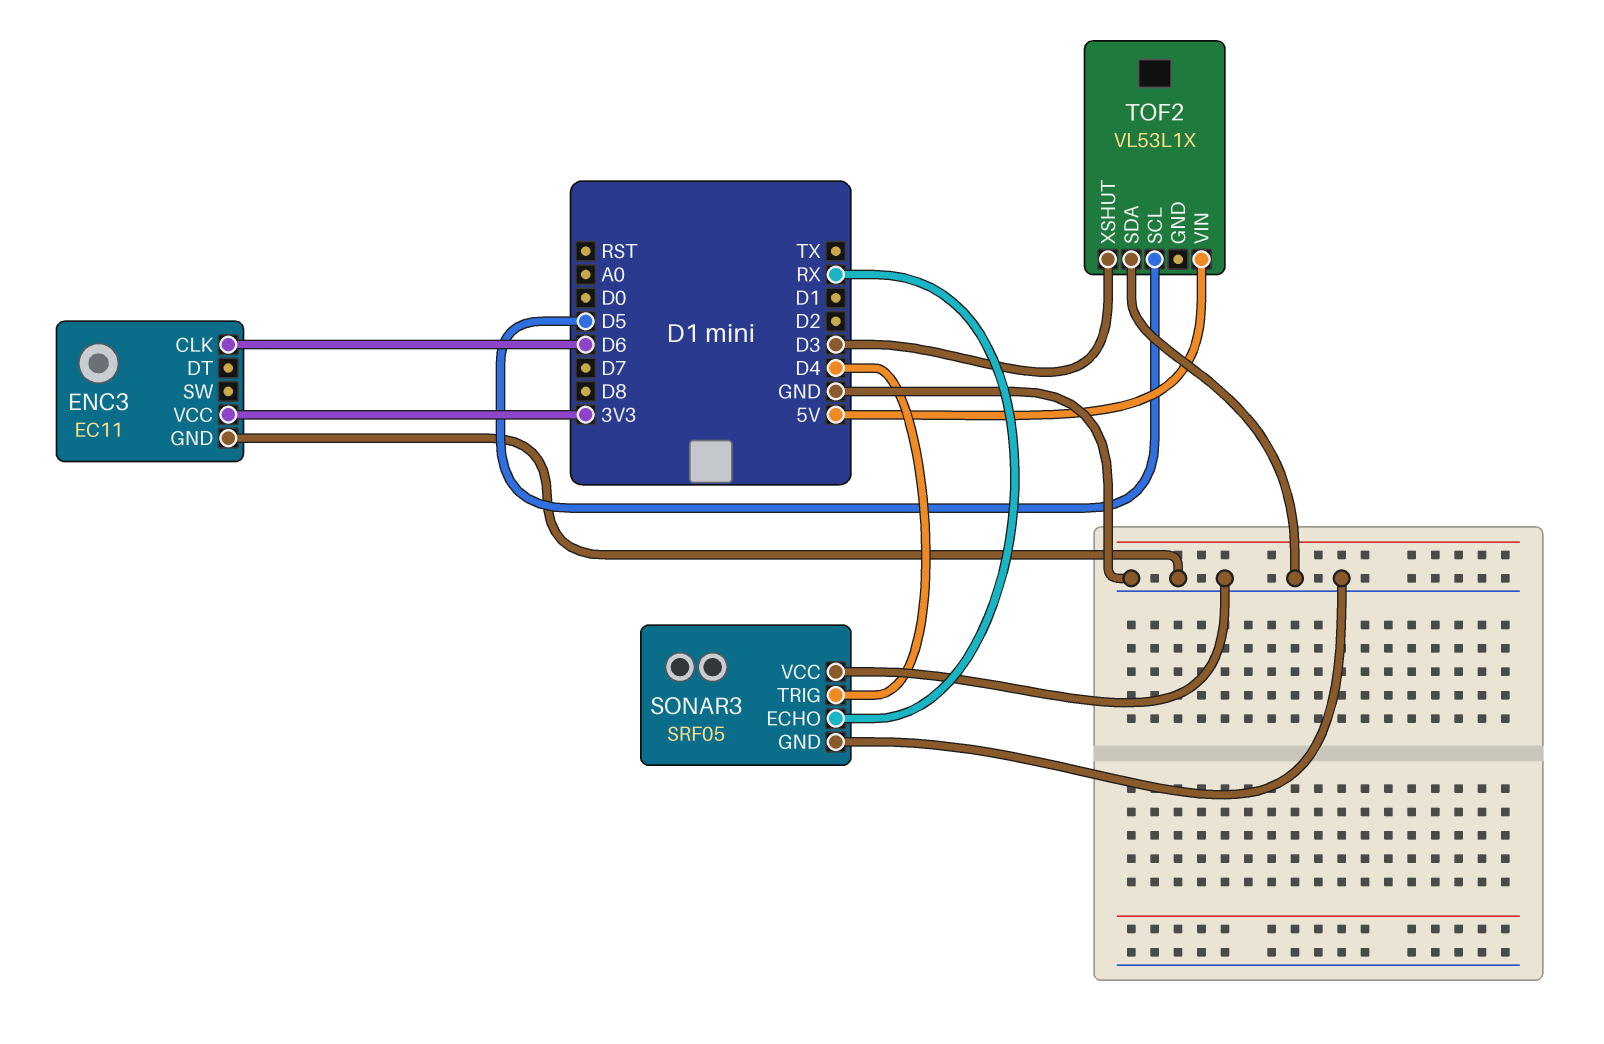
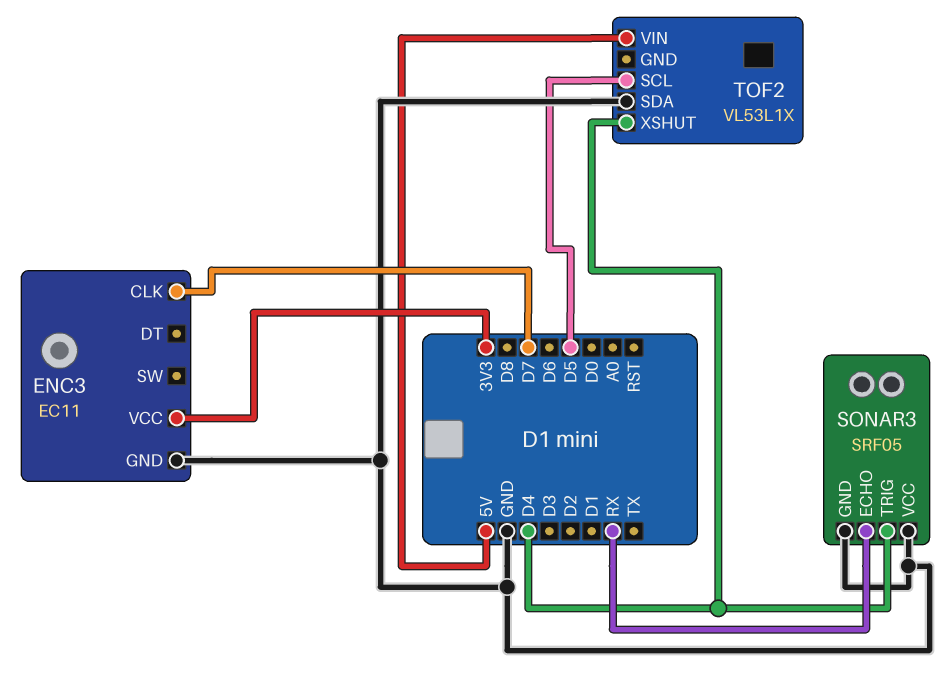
ENC3 pin CLK: D6 -> D7
TOF2 pin XSHUT: D3 -> D4

